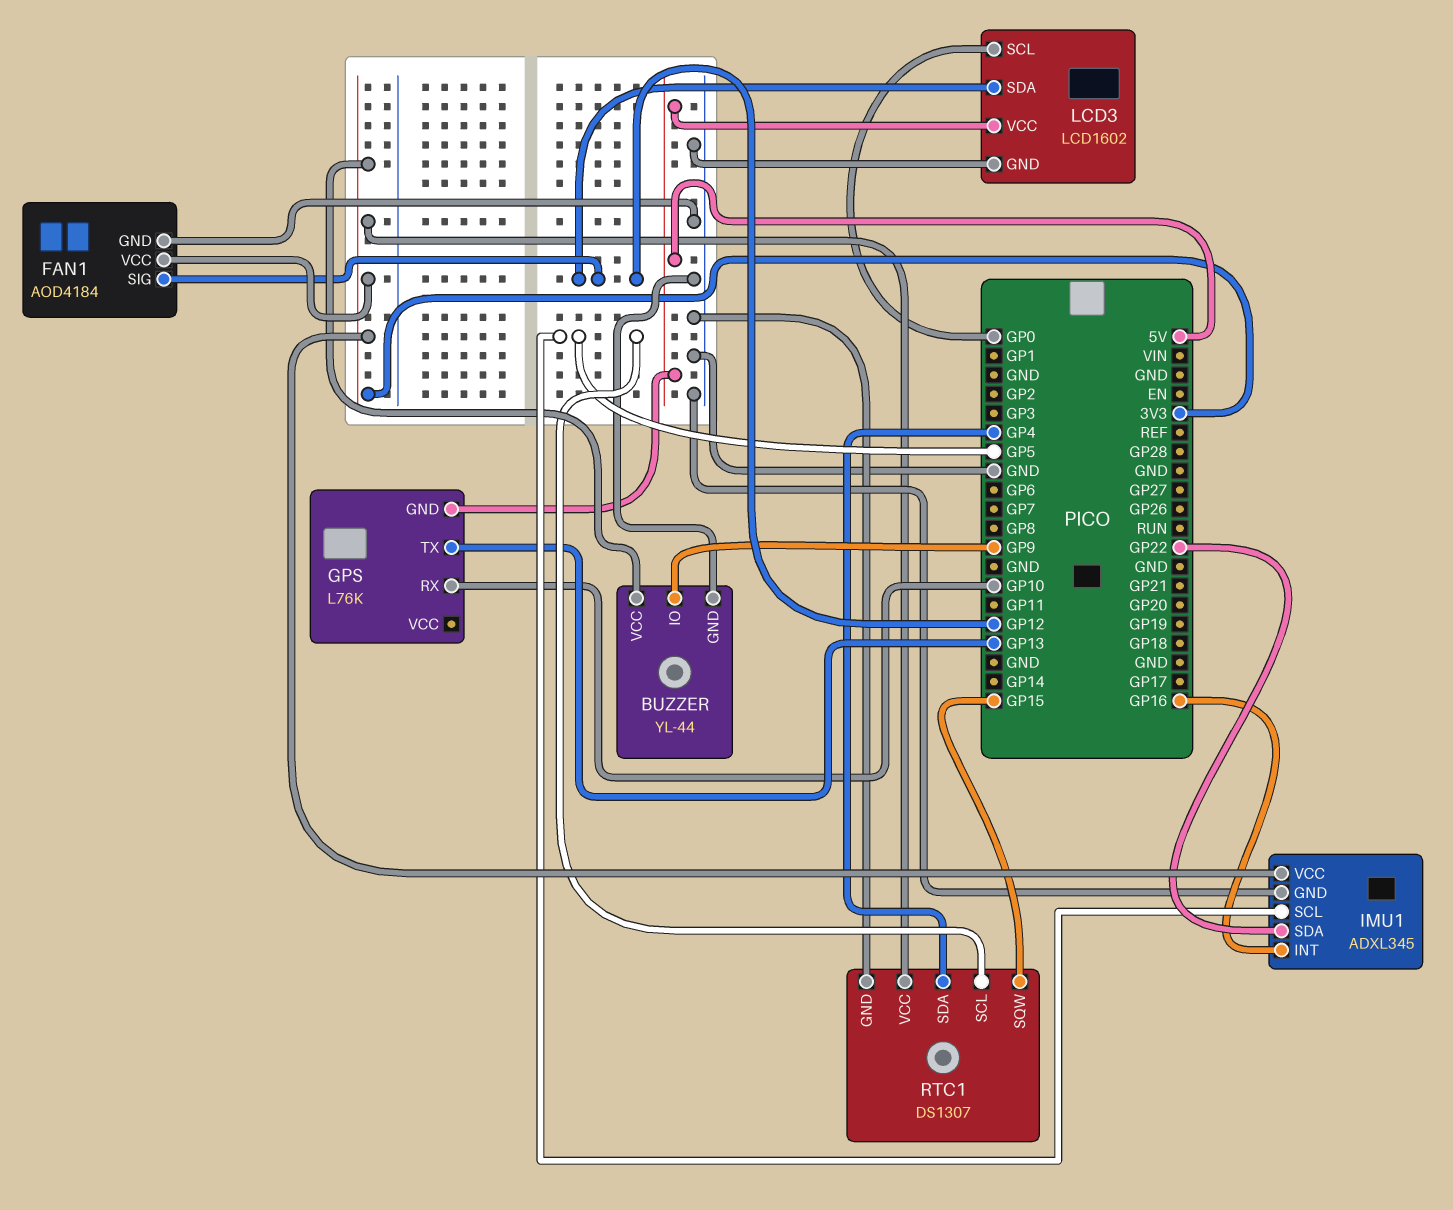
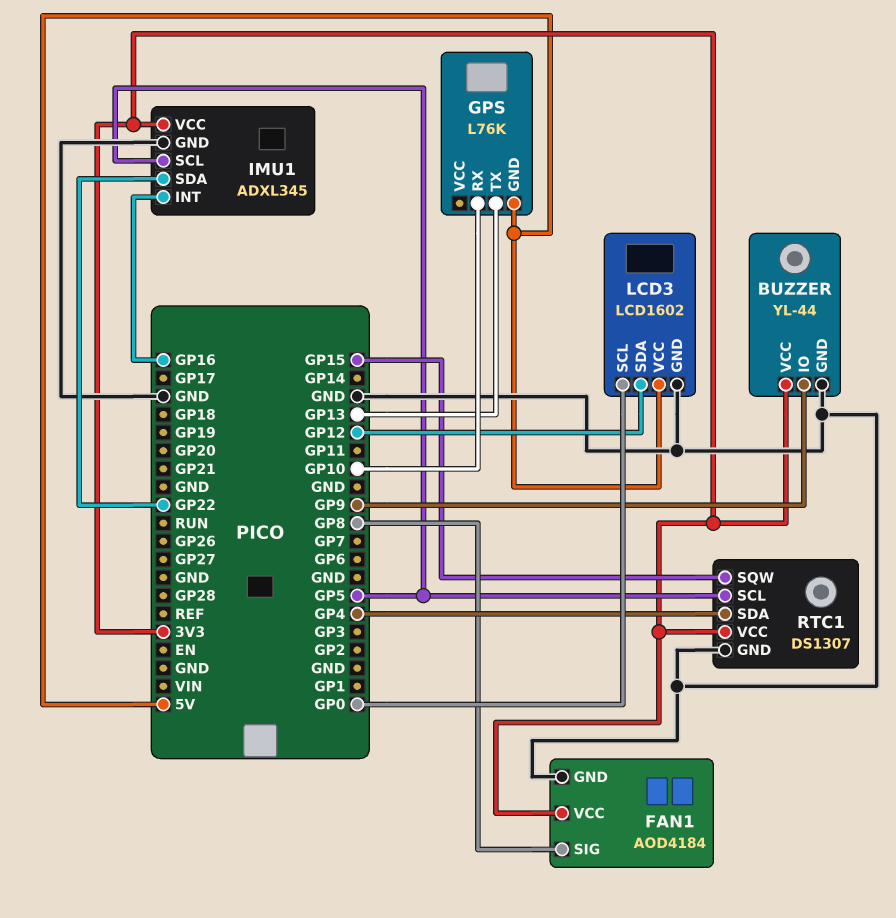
FAN1 pin SIG: GP12 -> GP8

